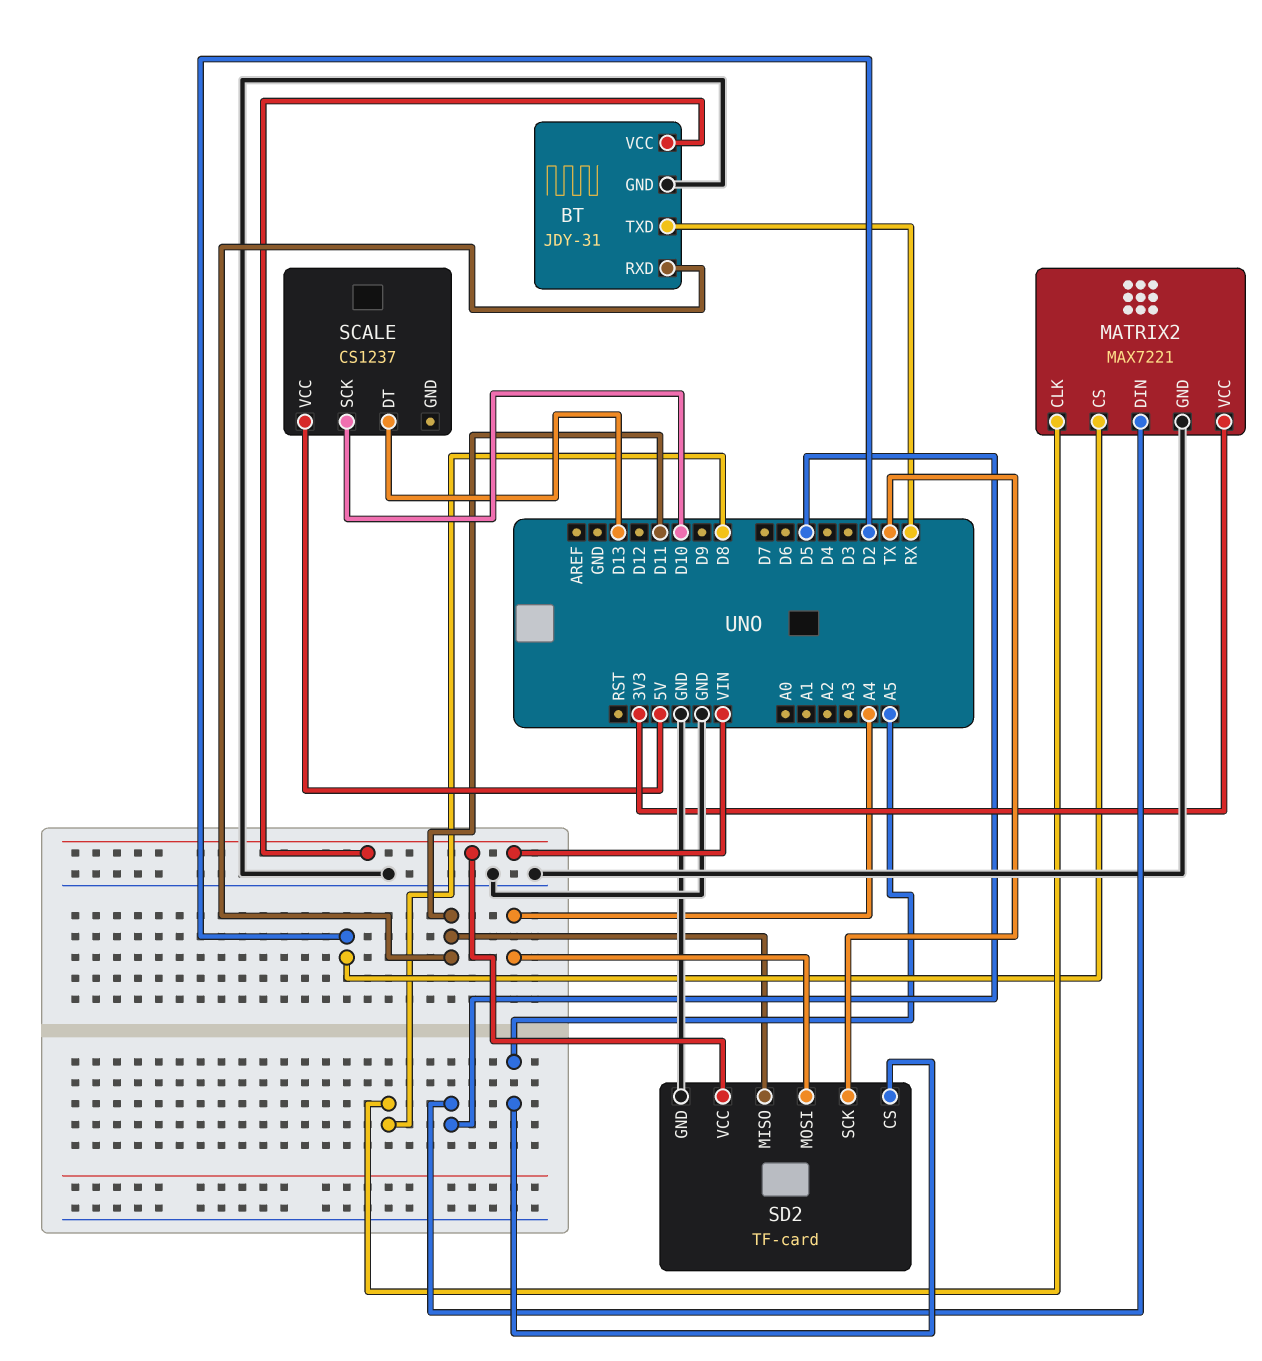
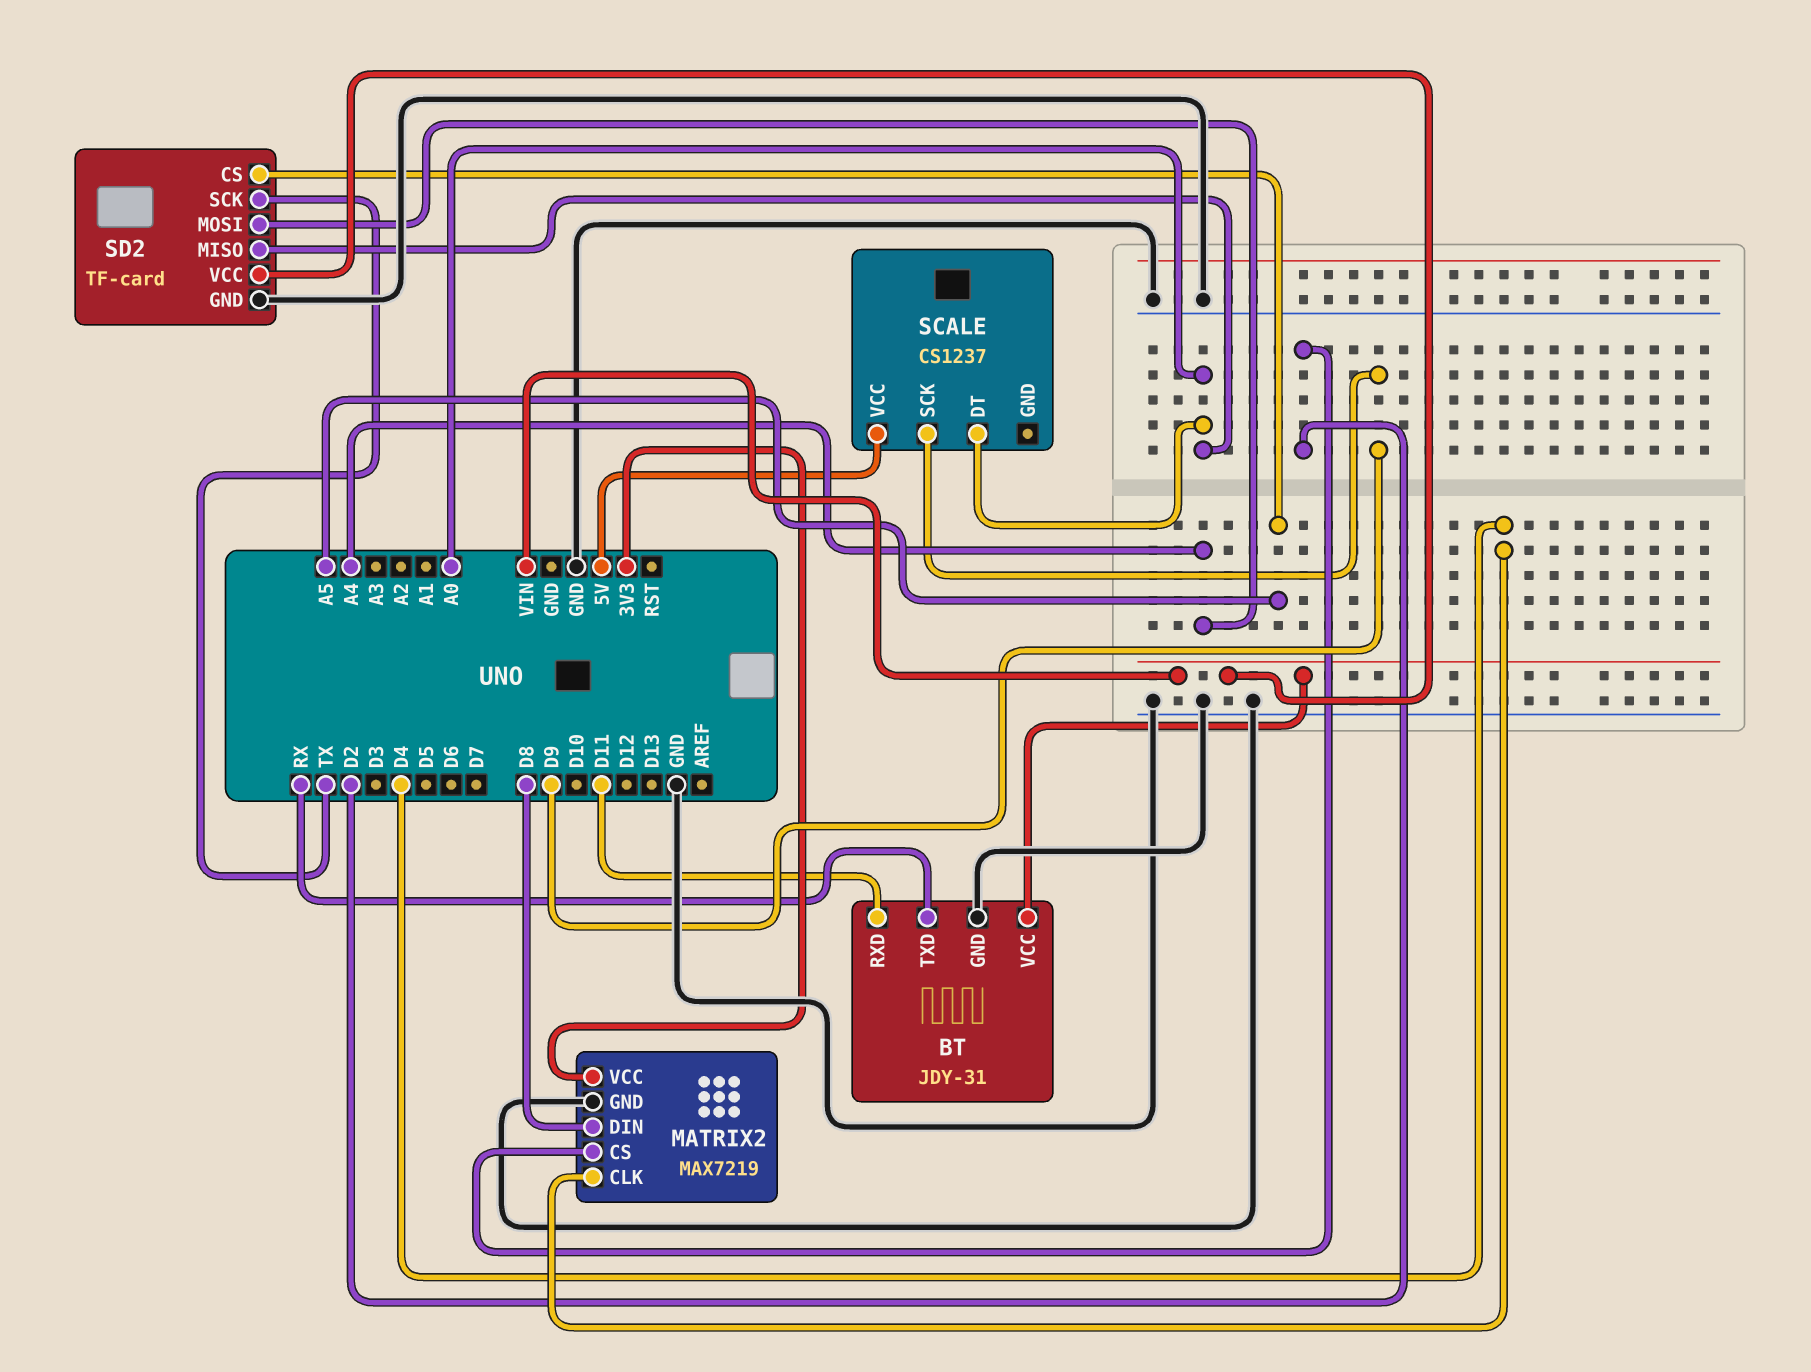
MATRIX2: MAX7221 -> MAX7219
MATRIX2 pin CLK: D8 -> D4
MATRIX2 pin DIN: D5 -> D8
SCALE pin DT: D13 -> A0
SCALE pin SCK: D10 -> D9
SD2 pin MISO: D11 -> A0

